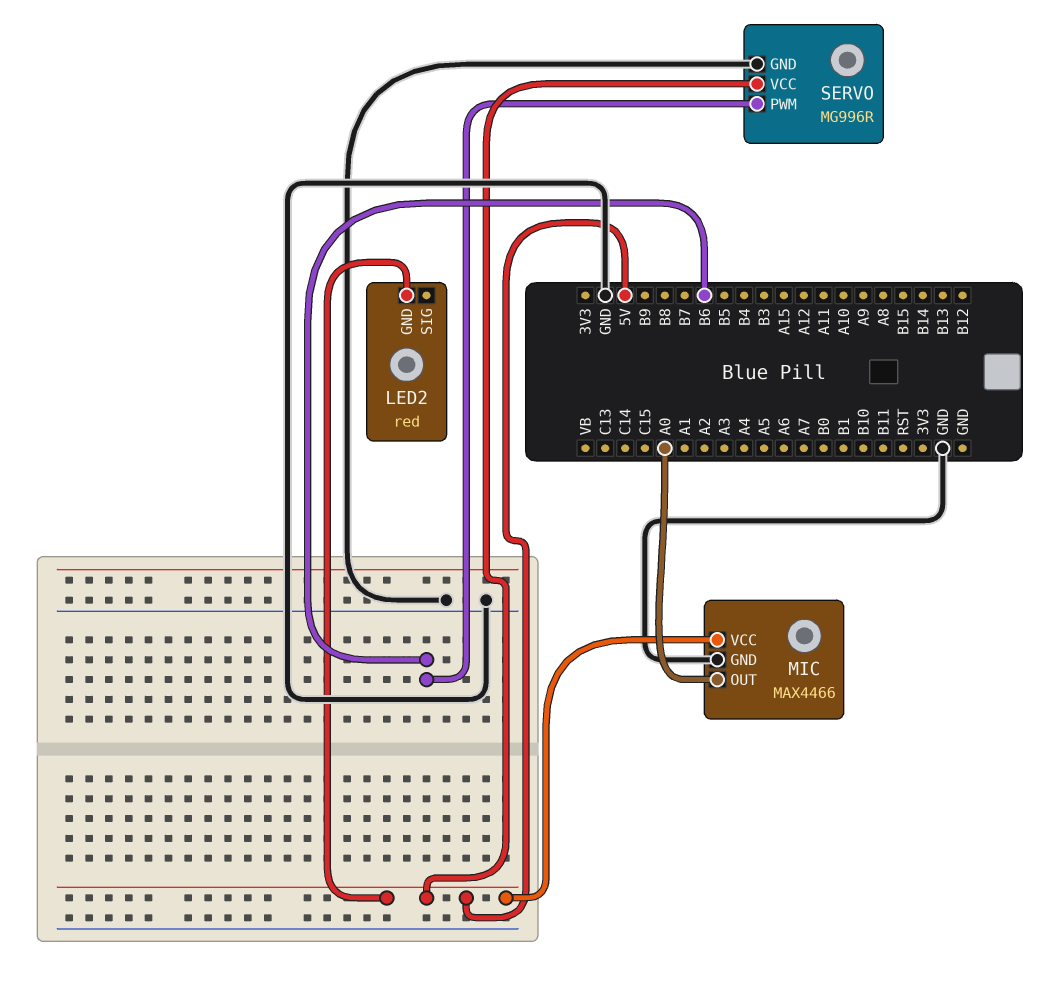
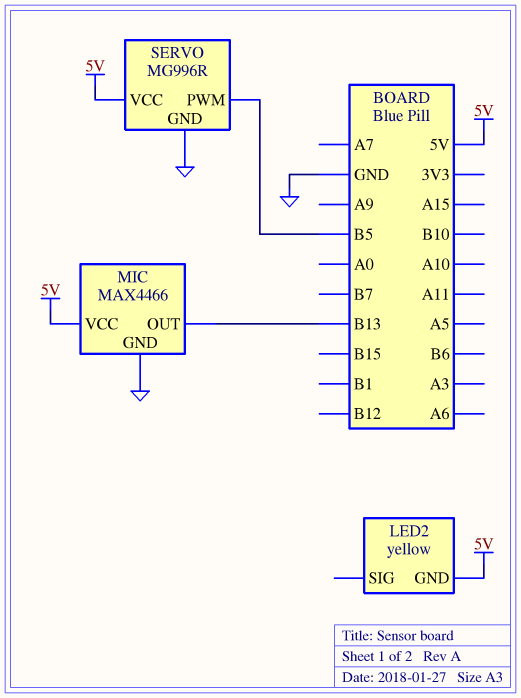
LED2: red -> yellow
MIC pin OUT: A0 -> B13
SERVO pin PWM: B6 -> B5

